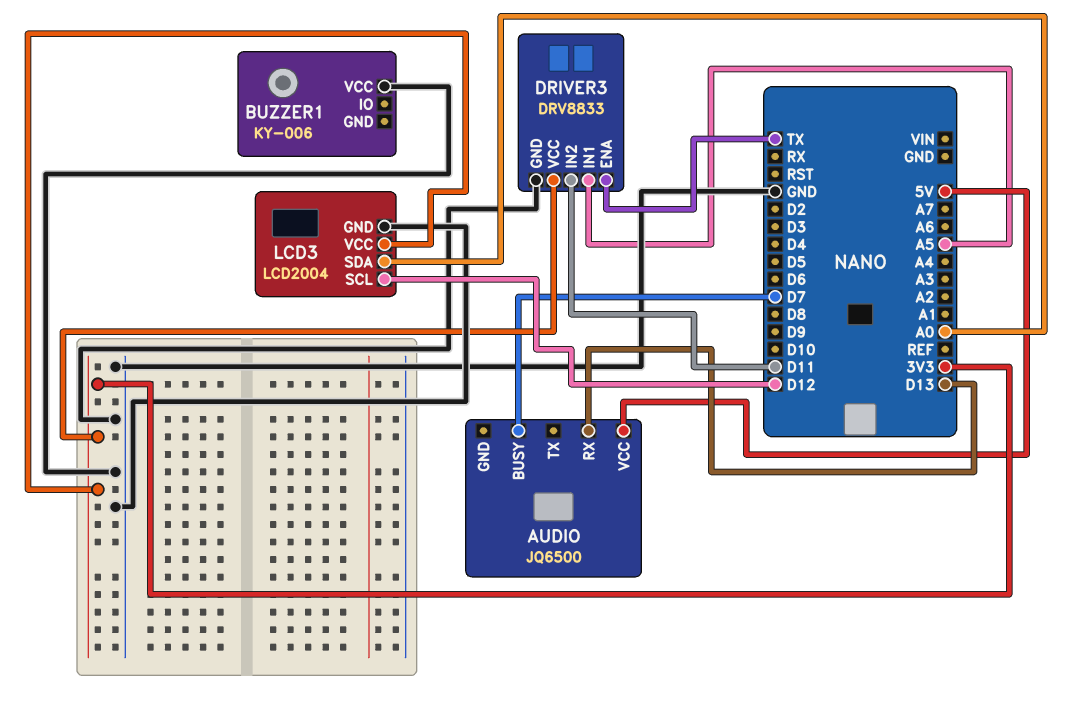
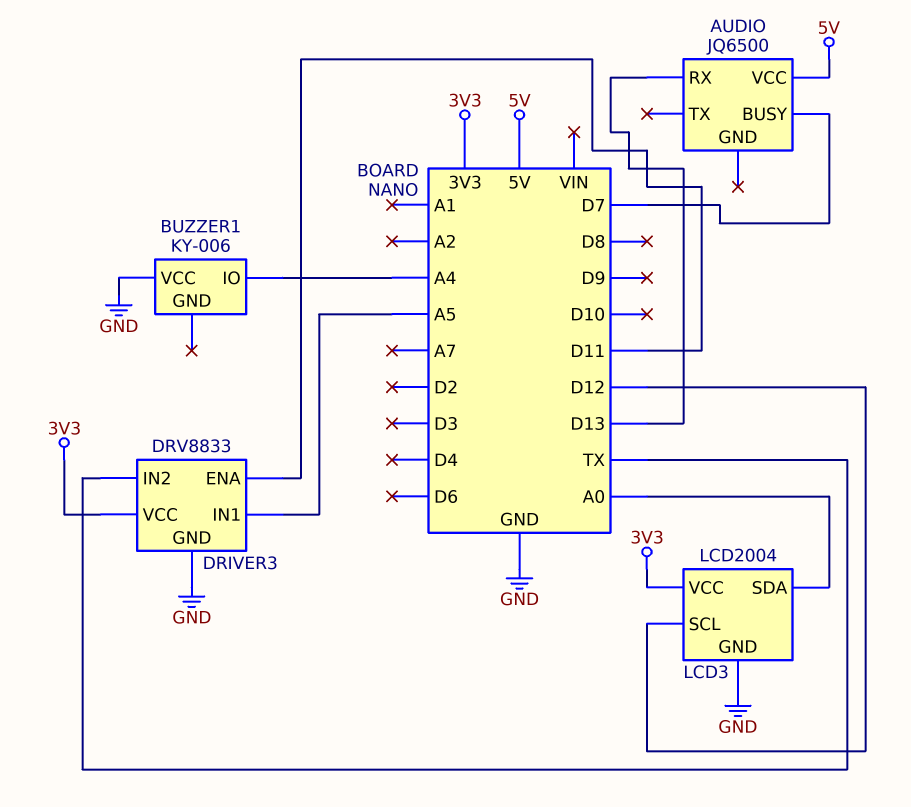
BUZZER1 pin IO: none -> A4
DRIVER3 pin ENA: TX -> D11
DRIVER3 pin IN2: D11 -> TX

